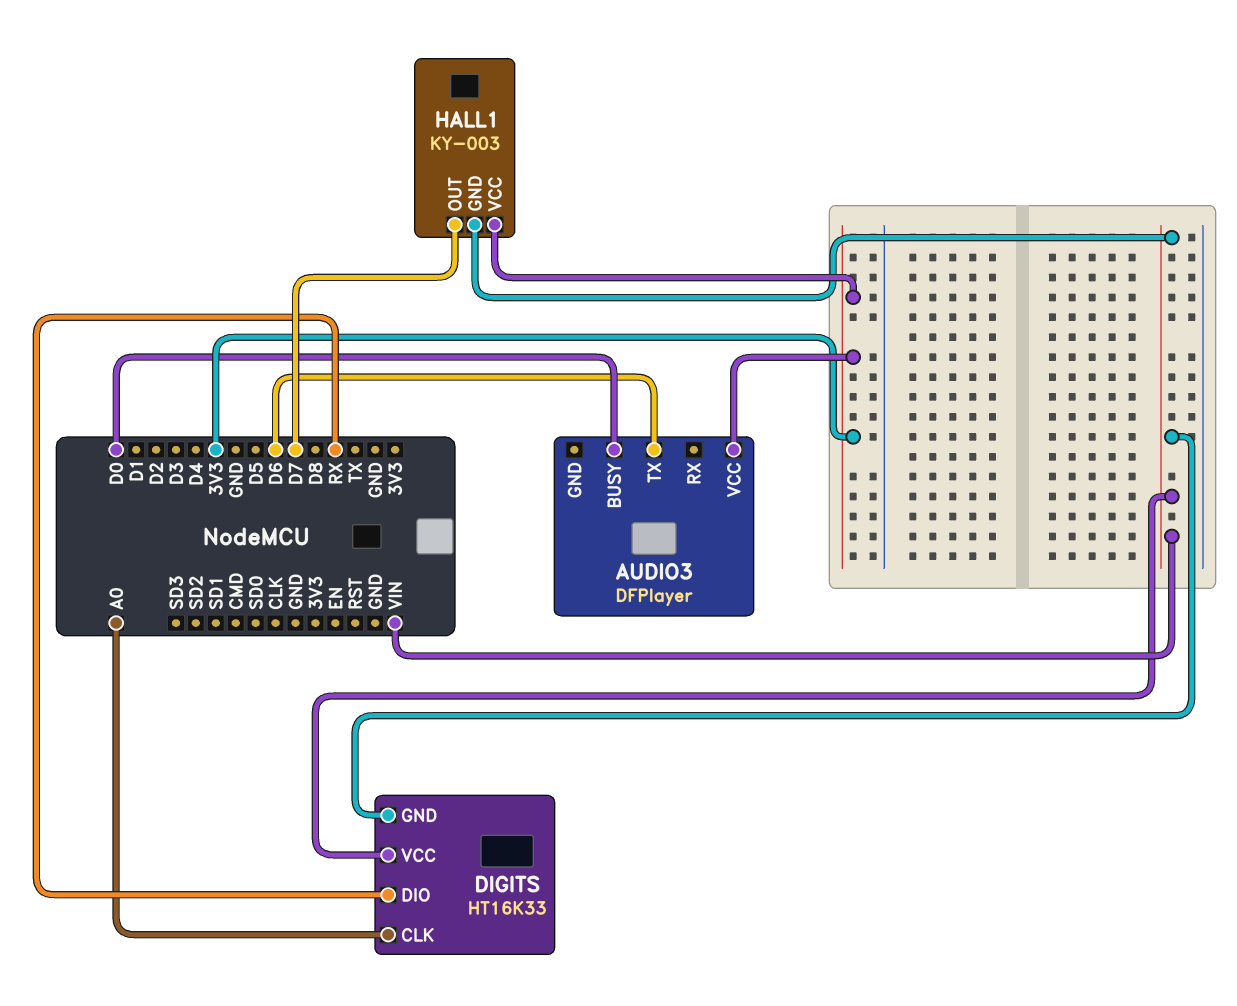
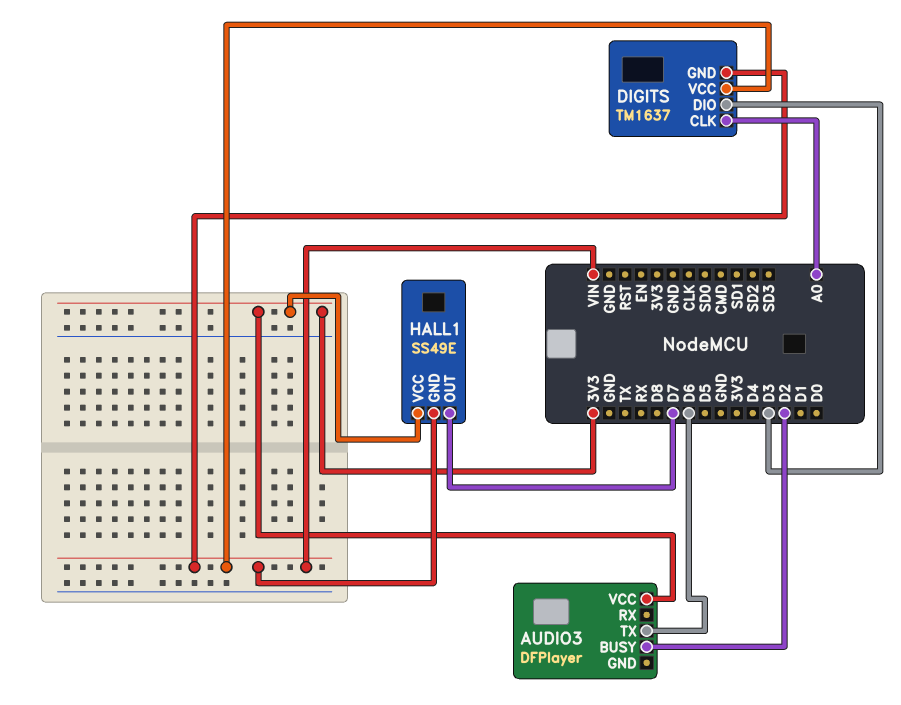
AUDIO3 pin BUSY: D0 -> D2
DIGITS: HT16K33 -> TM1637
DIGITS pin DIO: RX -> D3
HALL1: KY-003 -> SS49E

